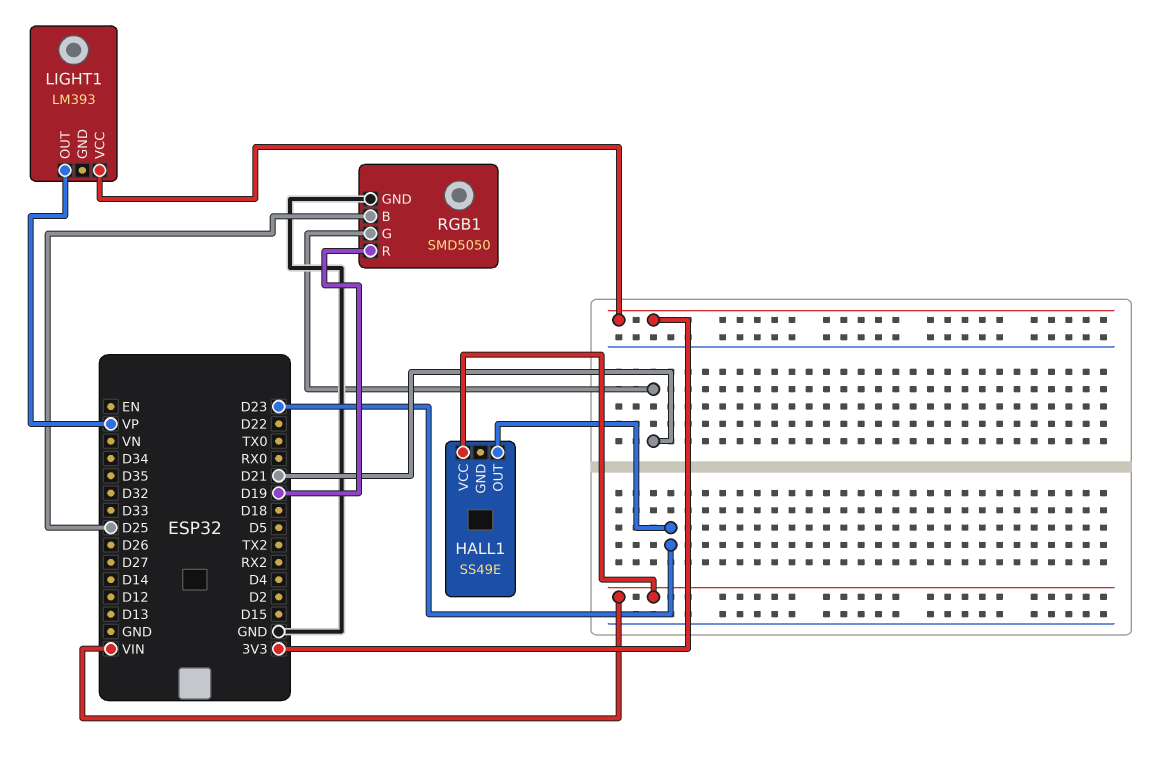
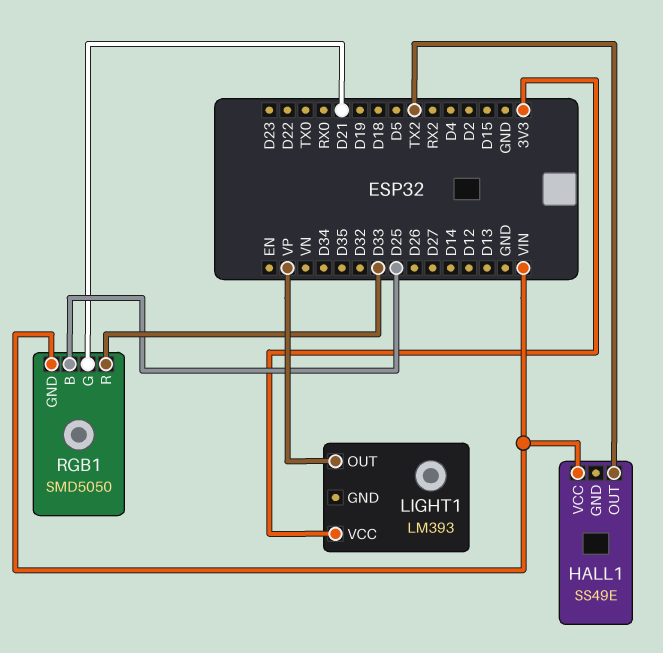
HALL1 pin OUT: D23 -> TX2
RGB1 pin GND: GND -> VIN
RGB1 pin R: D19 -> D33

